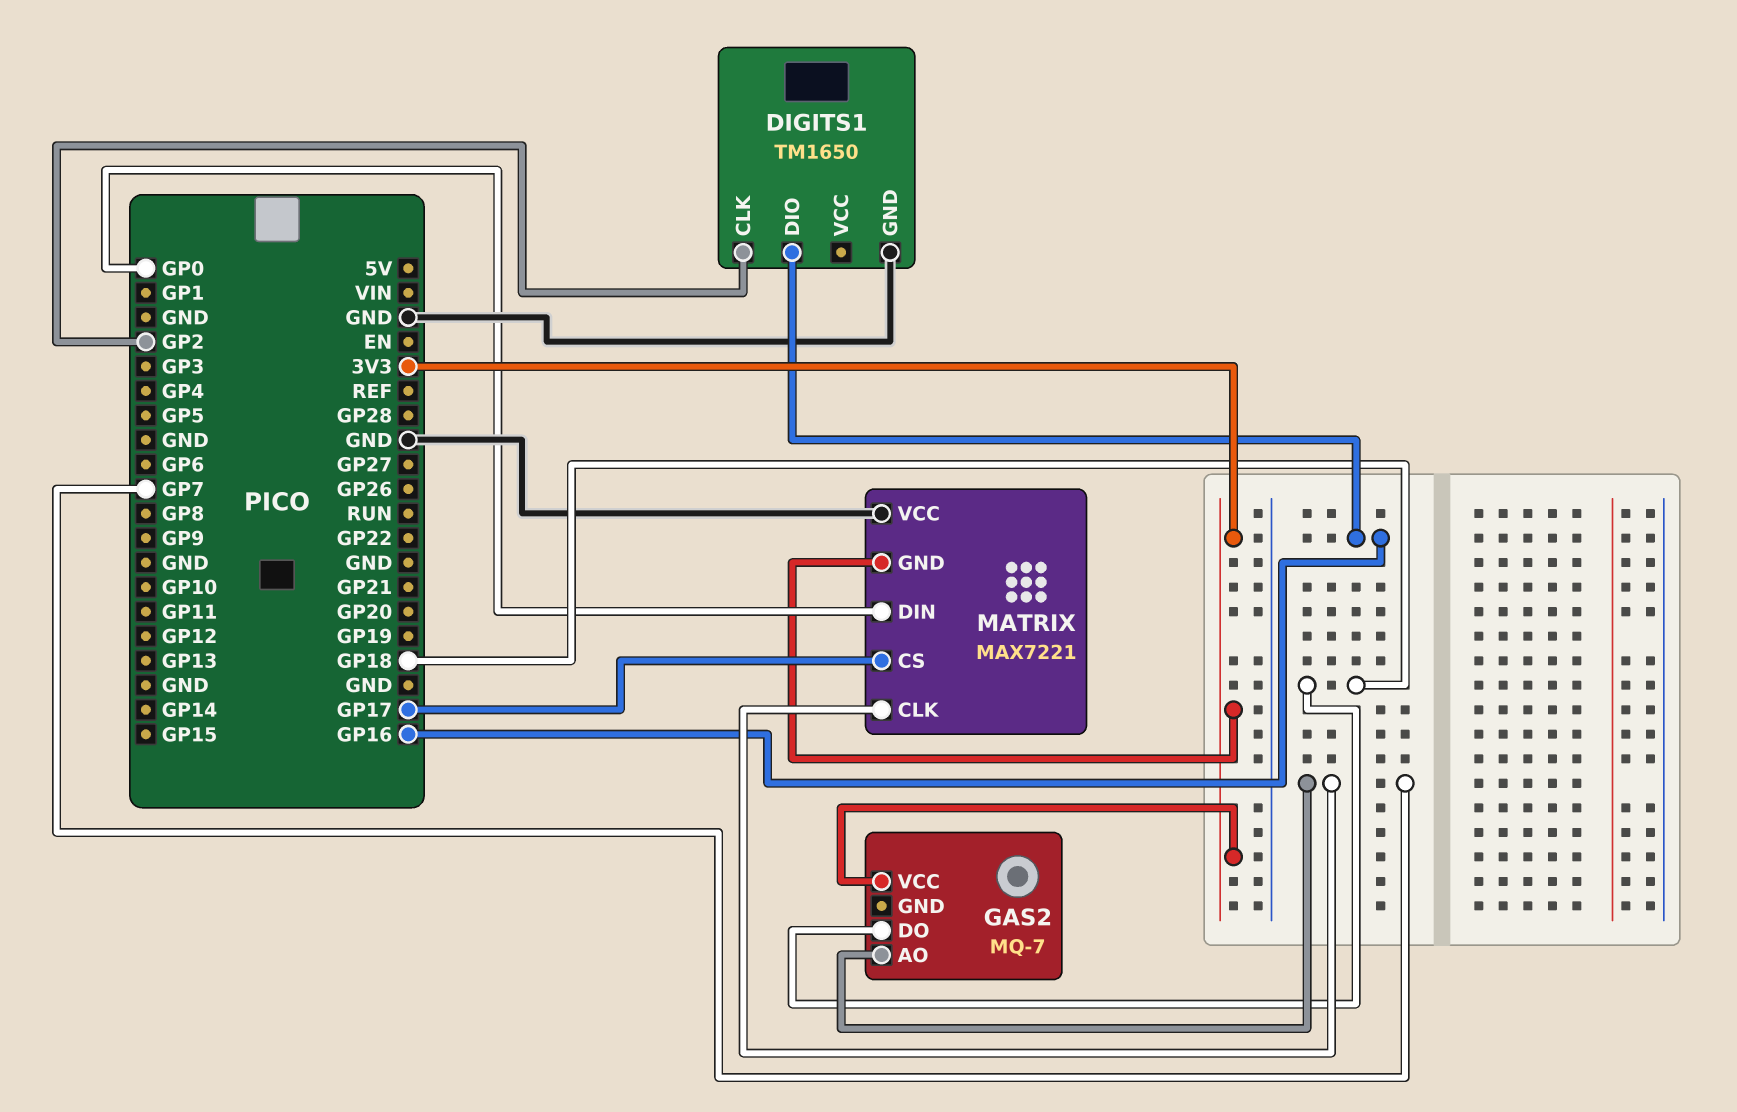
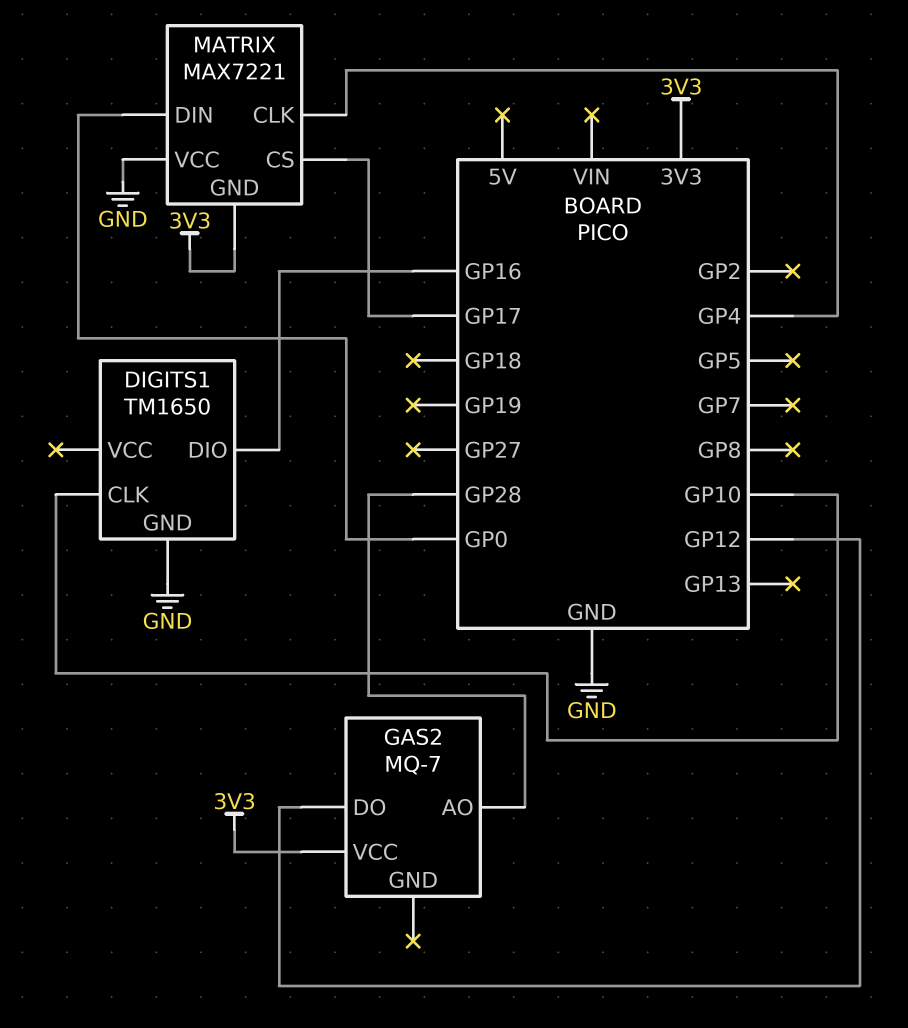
DIGITS1 pin CLK: GP2 -> GP10
GAS2 pin AO: GP7 -> GP28
GAS2 pin DO: GP18 -> GP12
MATRIX pin CLK: GP7 -> GP4

